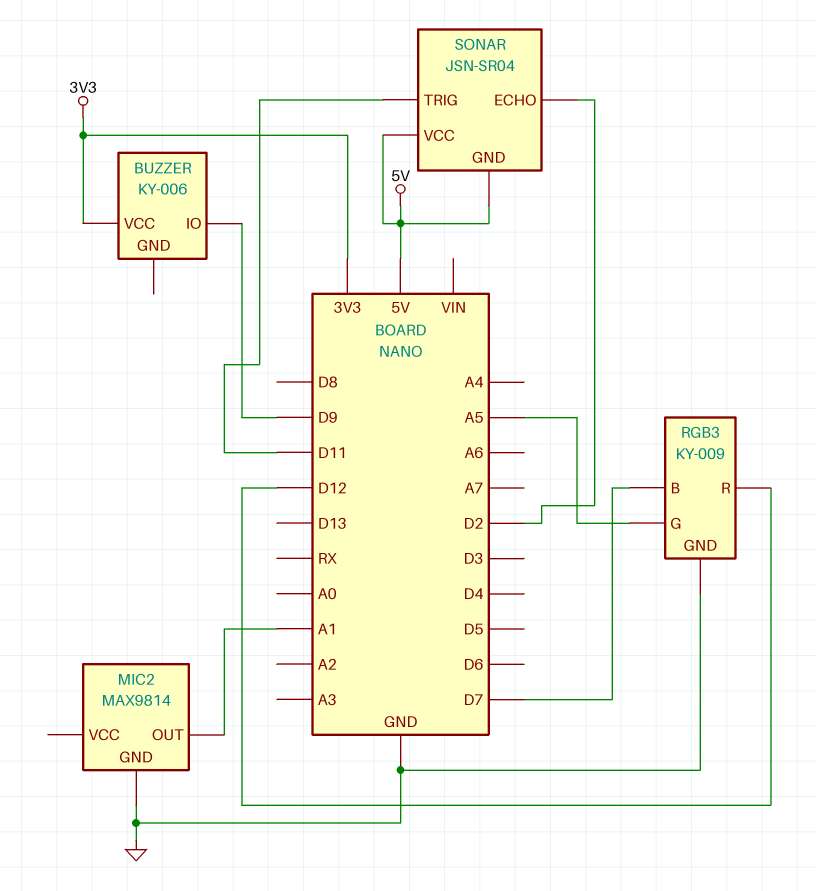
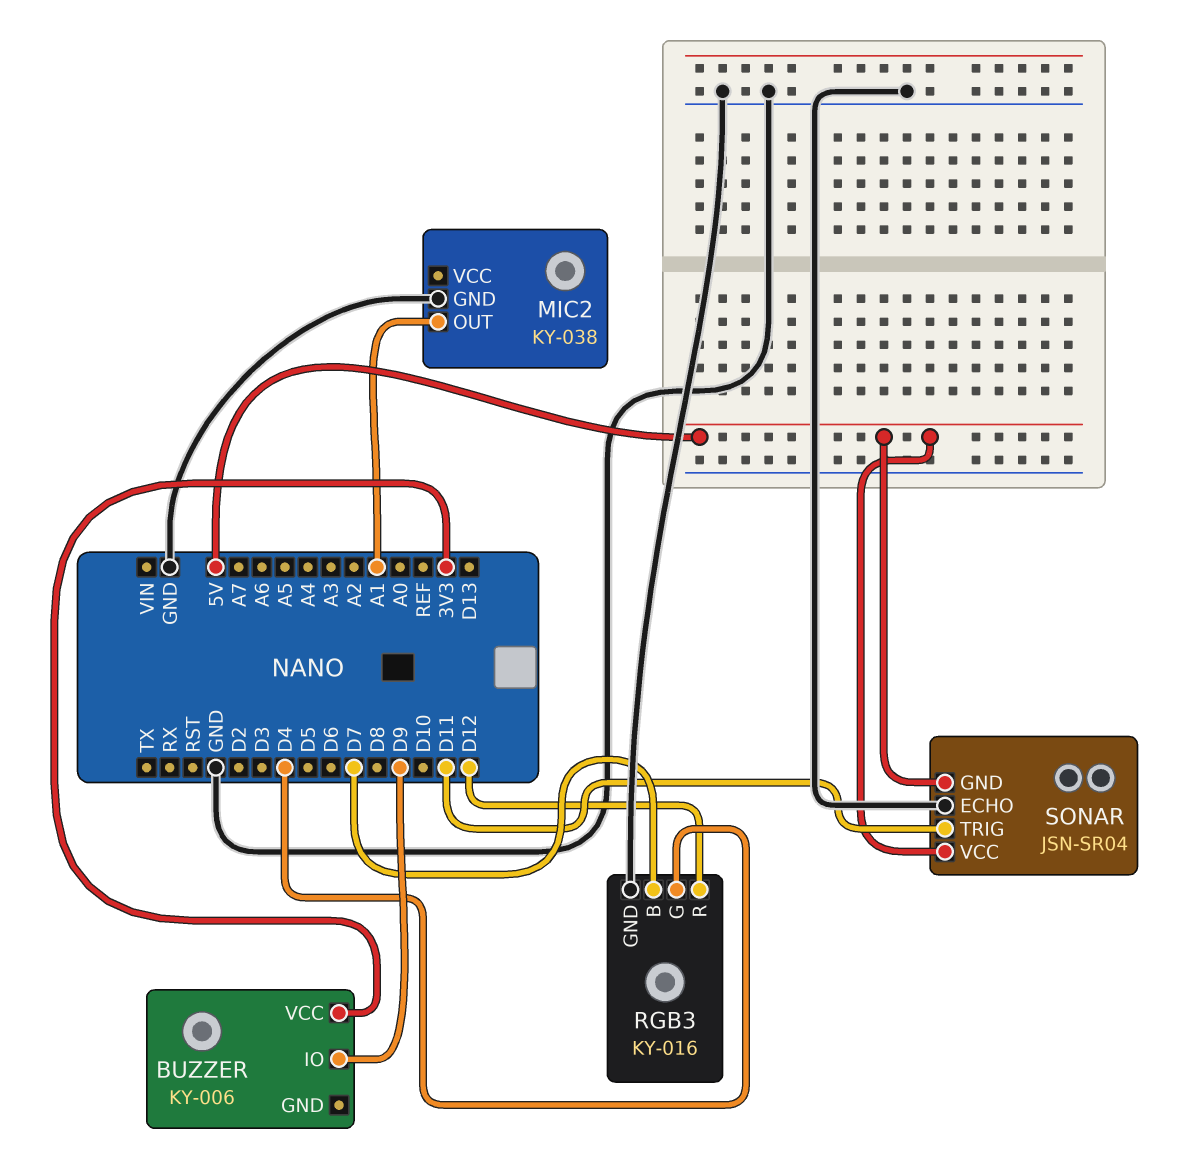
MIC2: MAX9814 -> KY-038
RGB3: KY-009 -> KY-016
RGB3 pin G: A5 -> D4
SONAR pin ECHO: D2 -> GND

